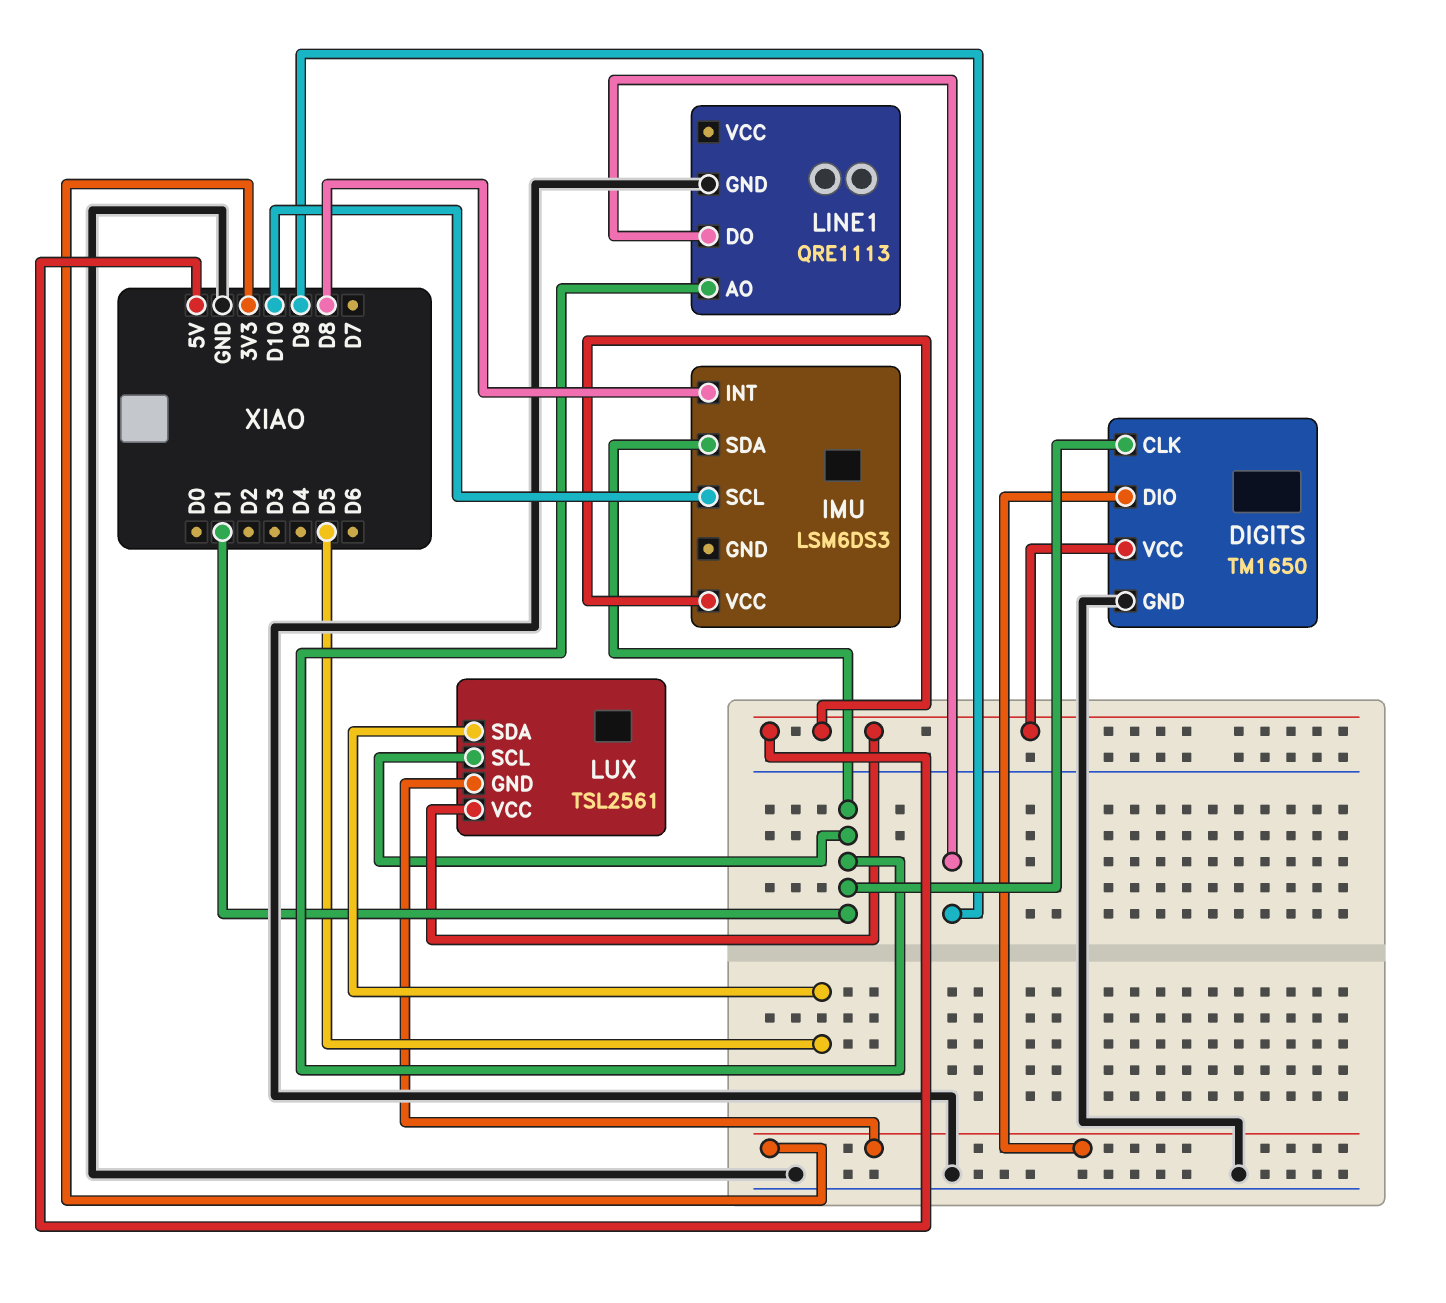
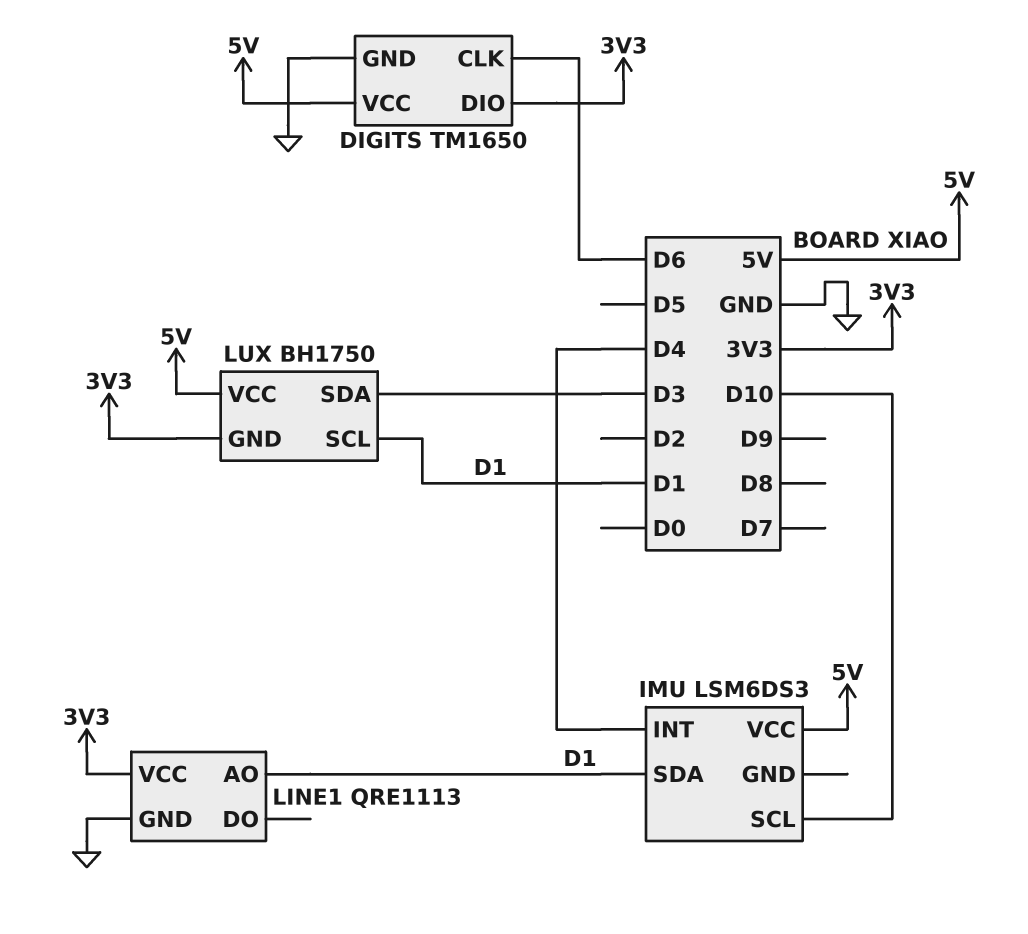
DIGITS pin CLK: D1 -> D6
IMU pin INT: D8 -> D4
LINE1 pin DO: D9 -> none
LINE1 pin VCC: none -> 3V3
LUX: TSL2561 -> BH1750
LUX pin SDA: D5 -> D3

